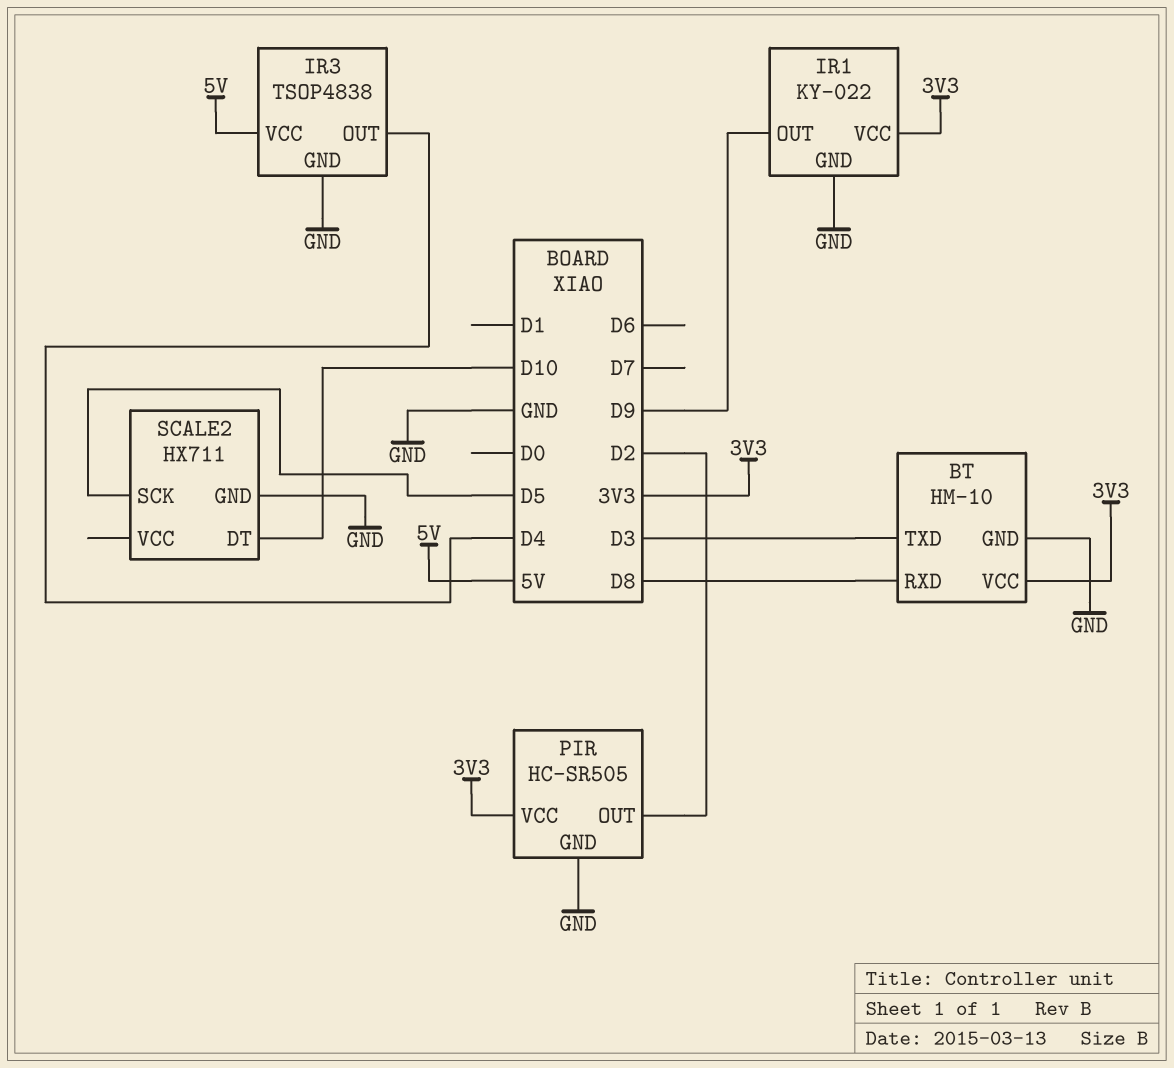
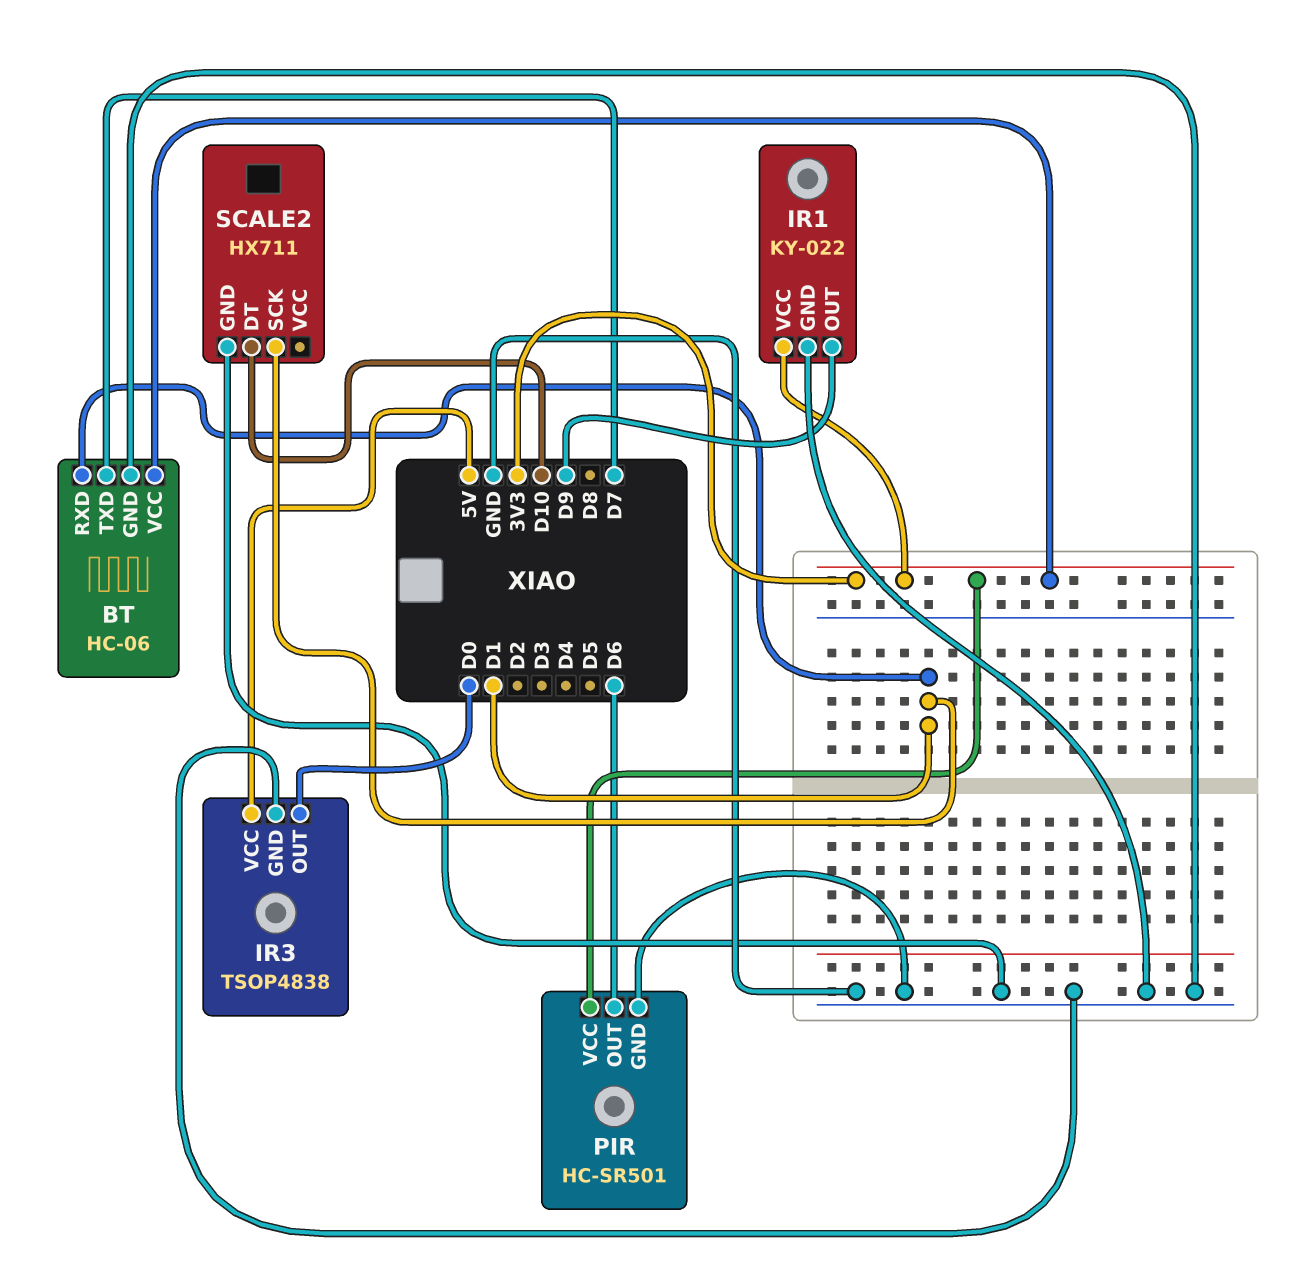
BT: HM-10 -> HC-06
BT pin RXD: D8 -> D1
BT pin TXD: D3 -> D7
IR3 pin OUT: D4 -> D0
PIR: HC-SR505 -> HC-SR501
PIR pin OUT: D2 -> D6
SCALE2 pin SCK: D5 -> D1

